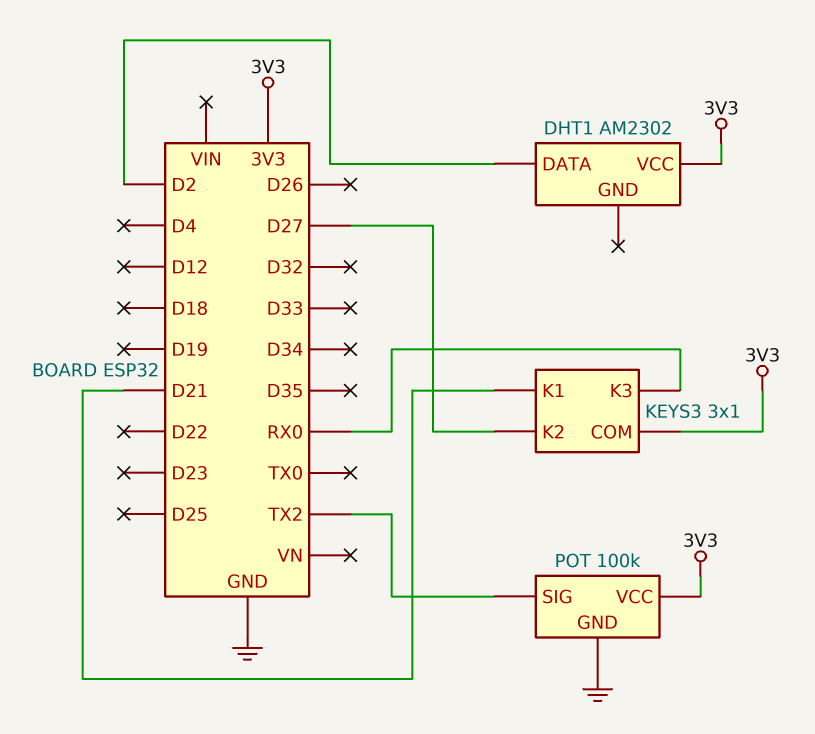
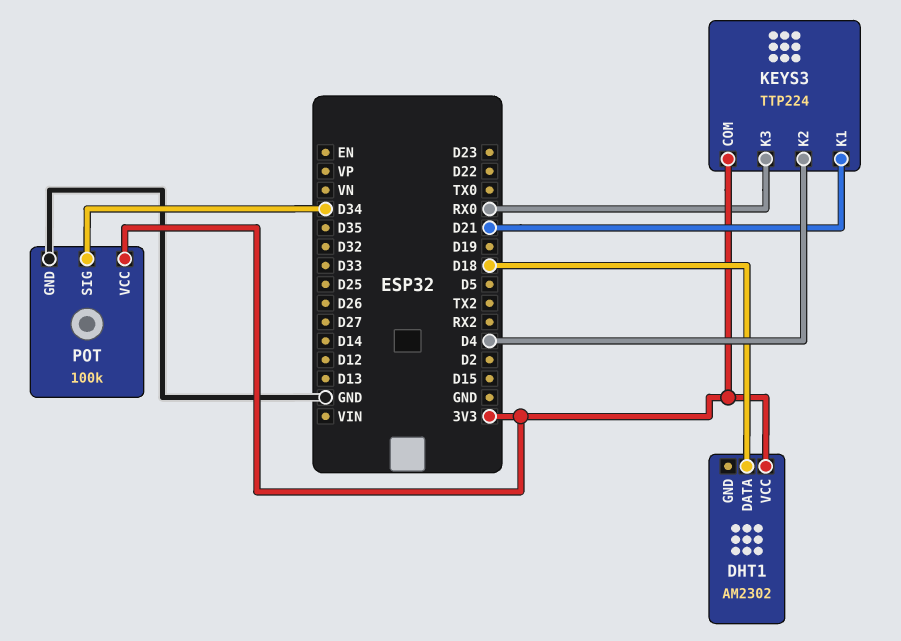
DHT1 pin DATA: D2 -> D18
KEYS3: 3x1 -> TTP224
KEYS3 pin K2: D27 -> D4
POT pin SIG: TX2 -> D34

